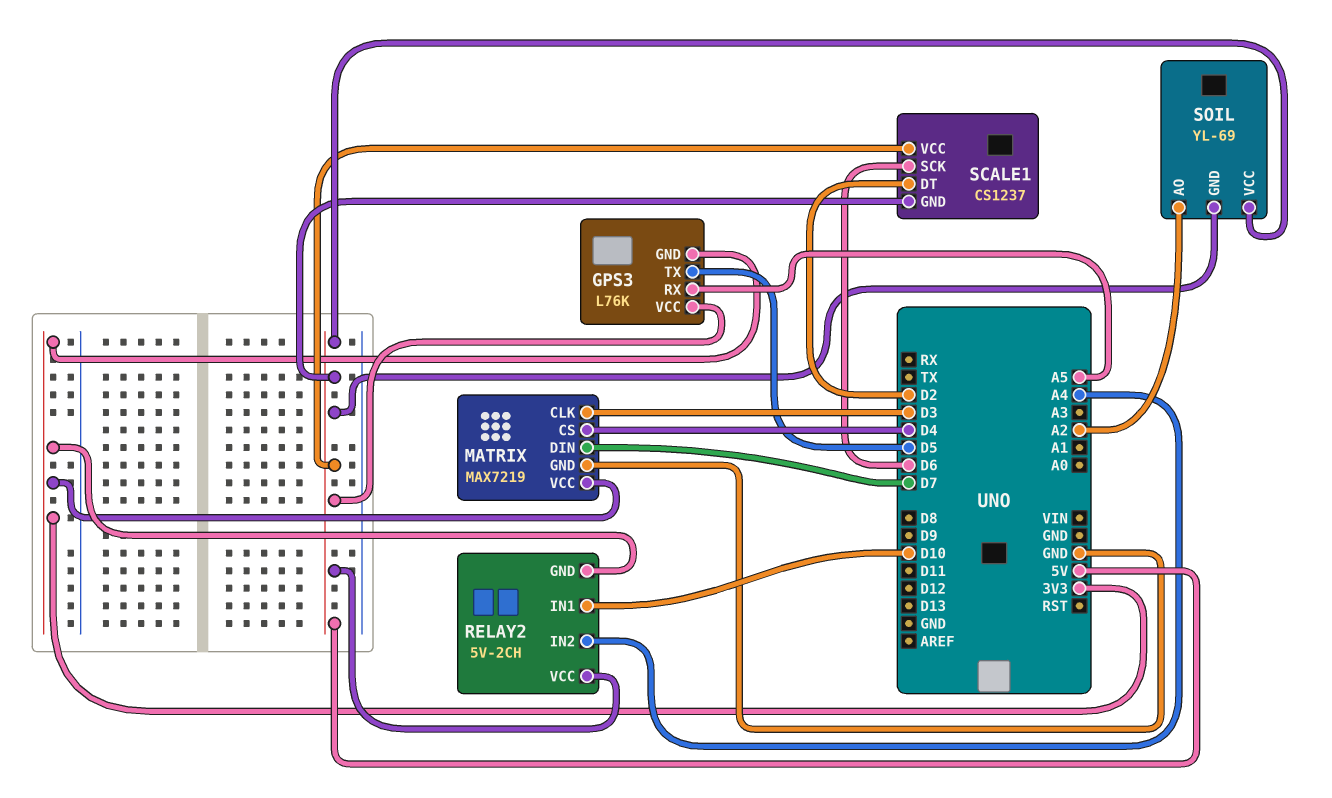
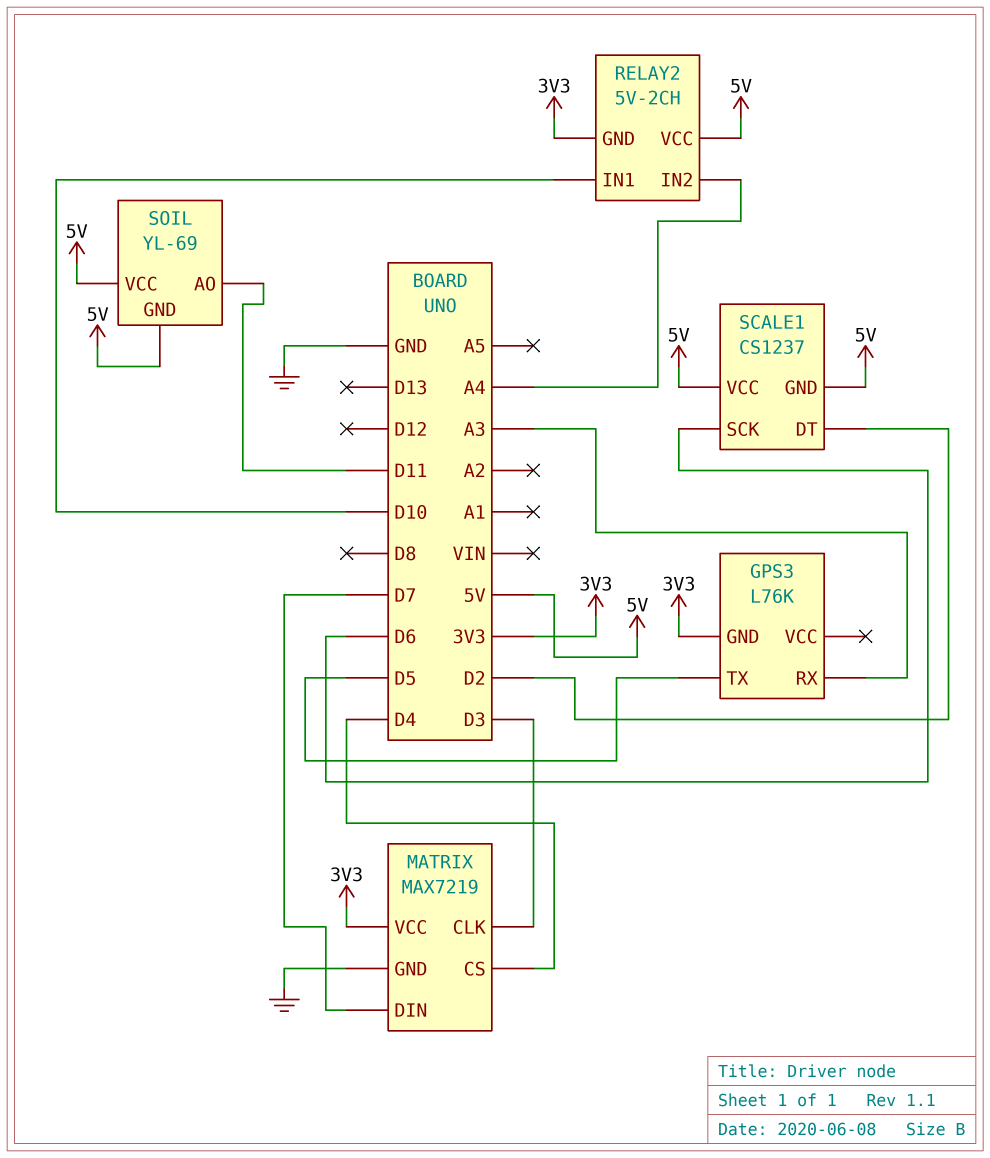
GPS3 pin RX: A5 -> A3
GPS3 pin VCC: 5V -> none
SOIL pin AO: A2 -> D11

